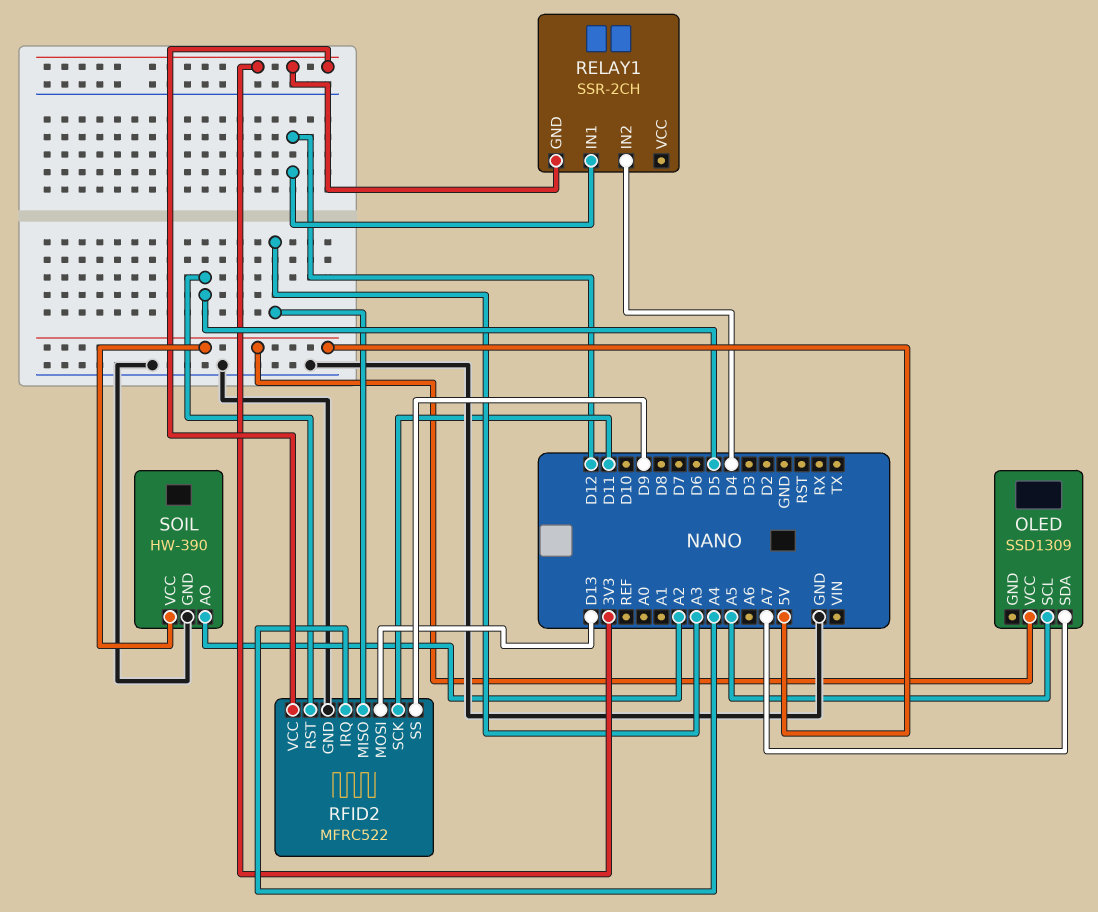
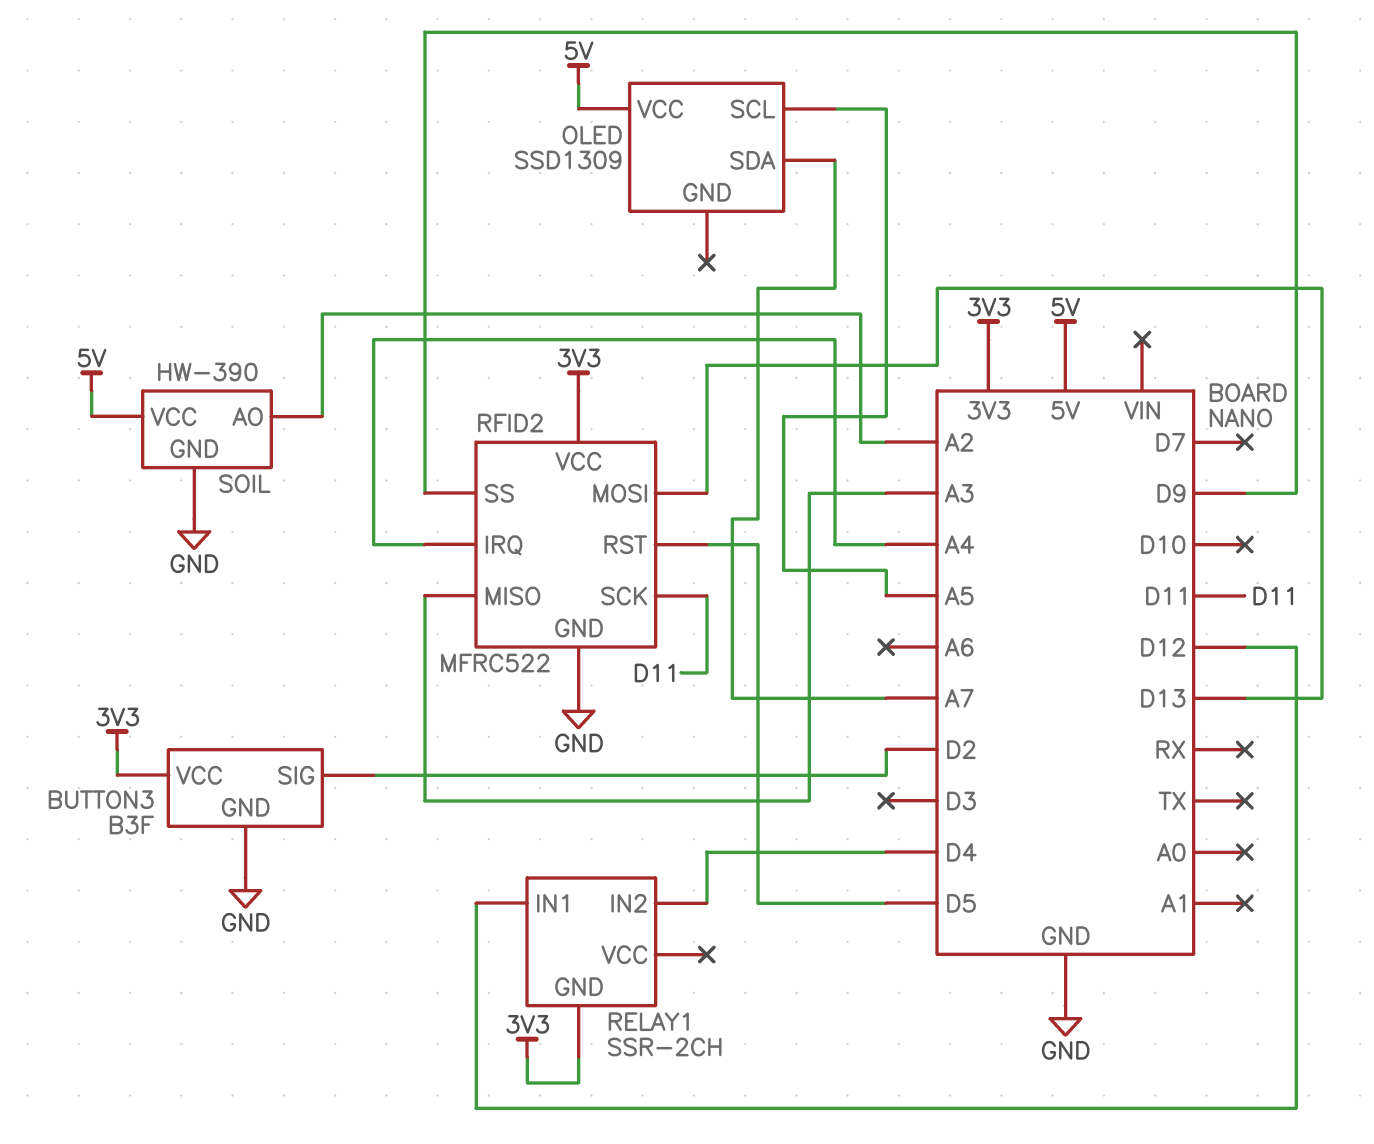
BUTTON3: none -> B3F
BUTTON3 pin GND: none -> GND
BUTTON3 pin SIG: none -> D2
BUTTON3 pin VCC: none -> 3V3

